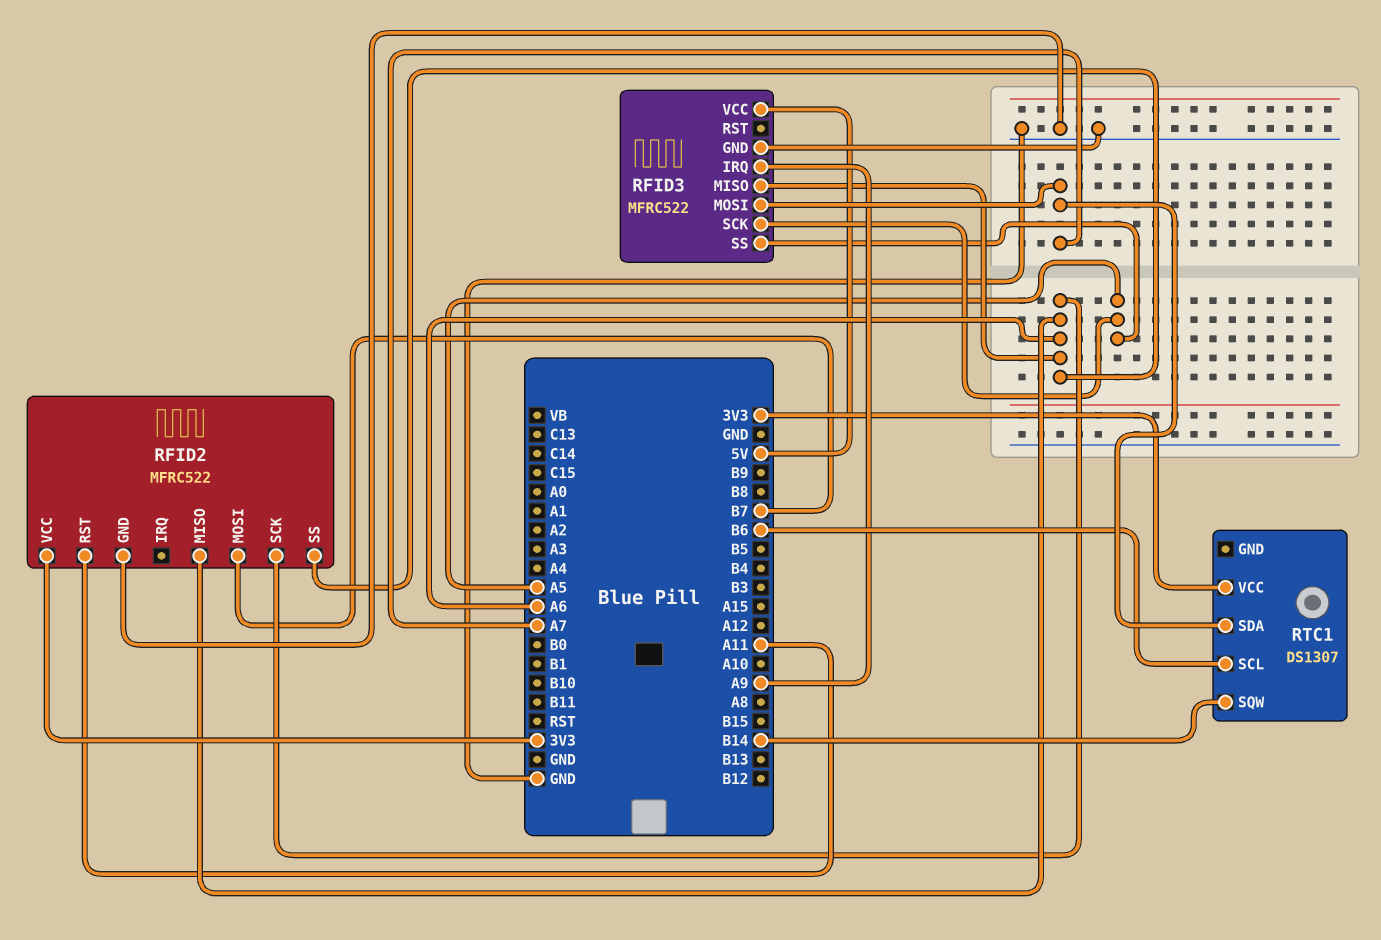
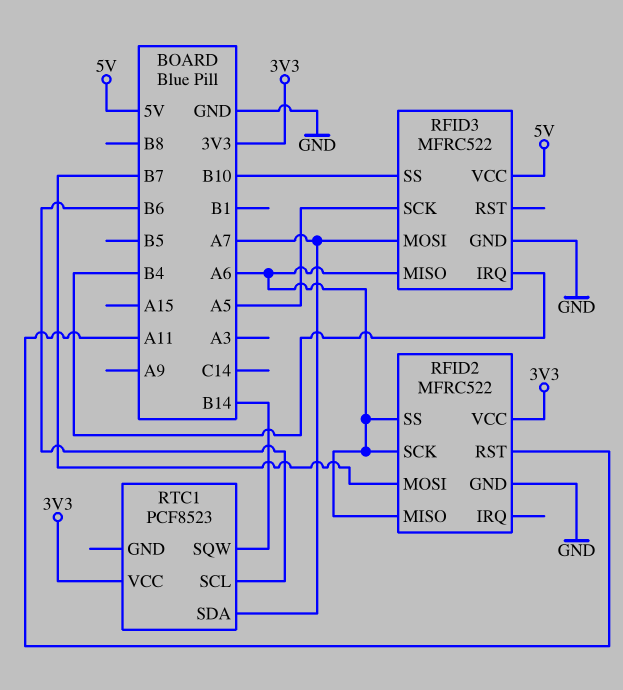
RFID3 pin IRQ: A9 -> B4
RFID3 pin SS: A5 -> B10
RTC1: DS1307 -> PCF8523

